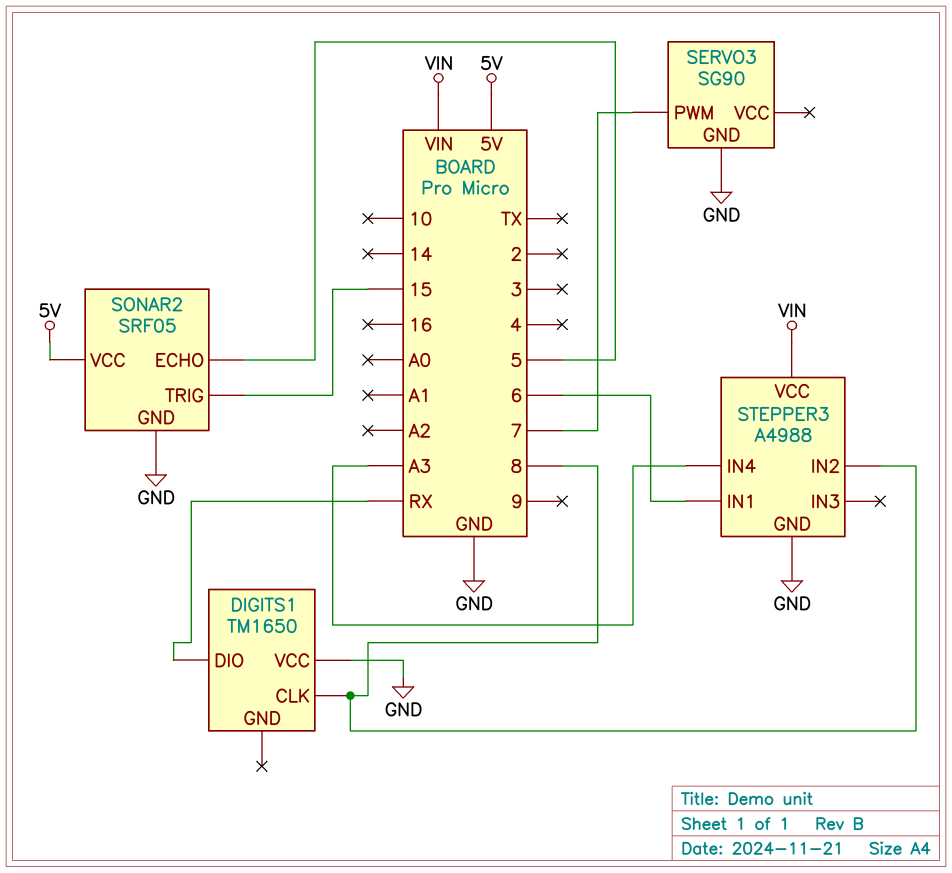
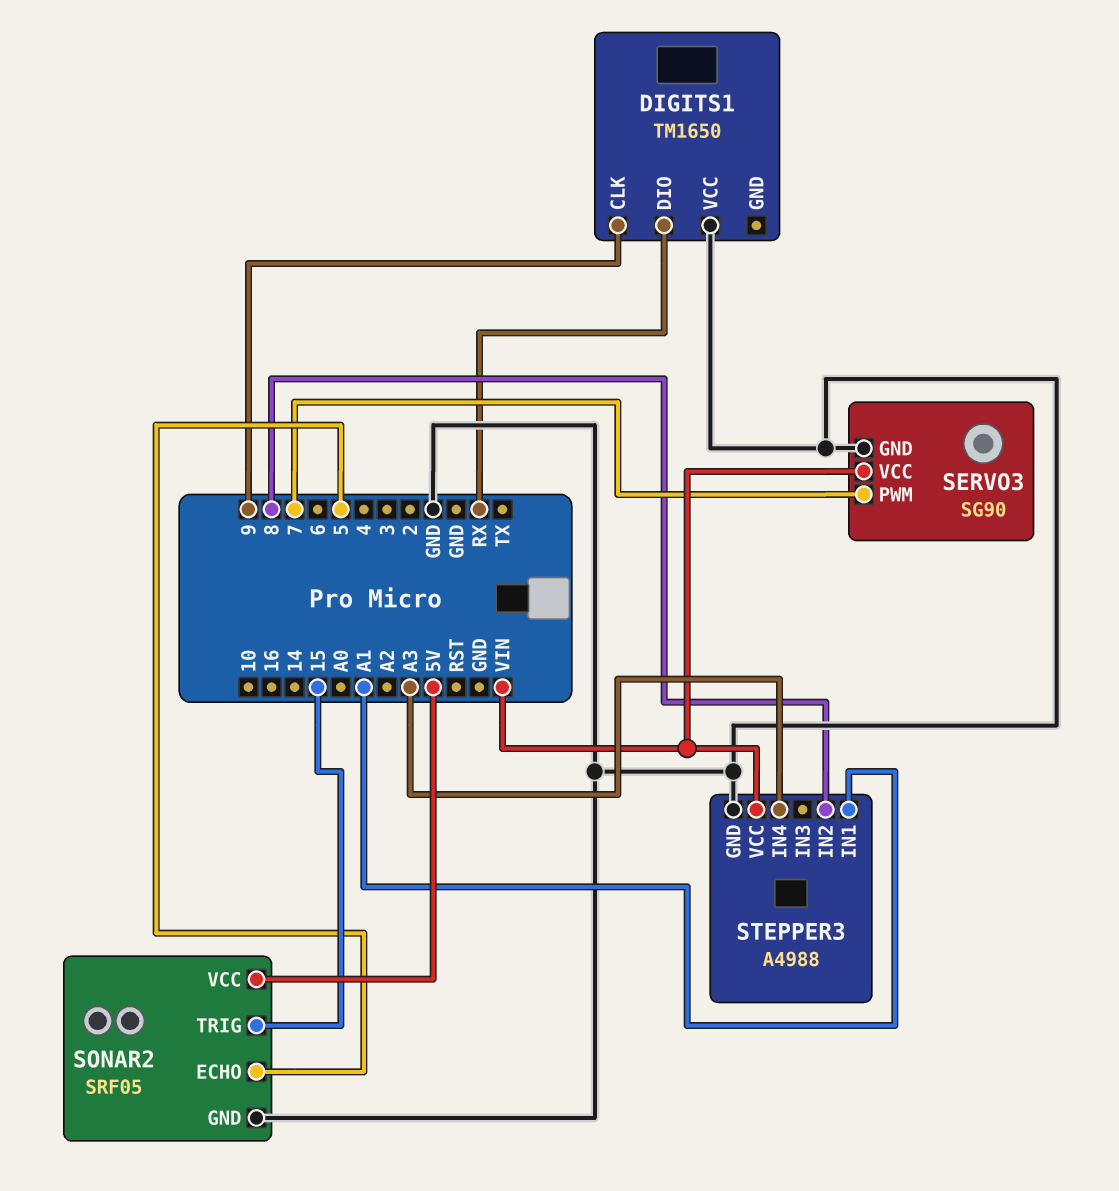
DIGITS1 pin CLK: 8 -> 9
SERVO3 pin VCC: none -> VIN
STEPPER3 pin IN1: 6 -> A1

